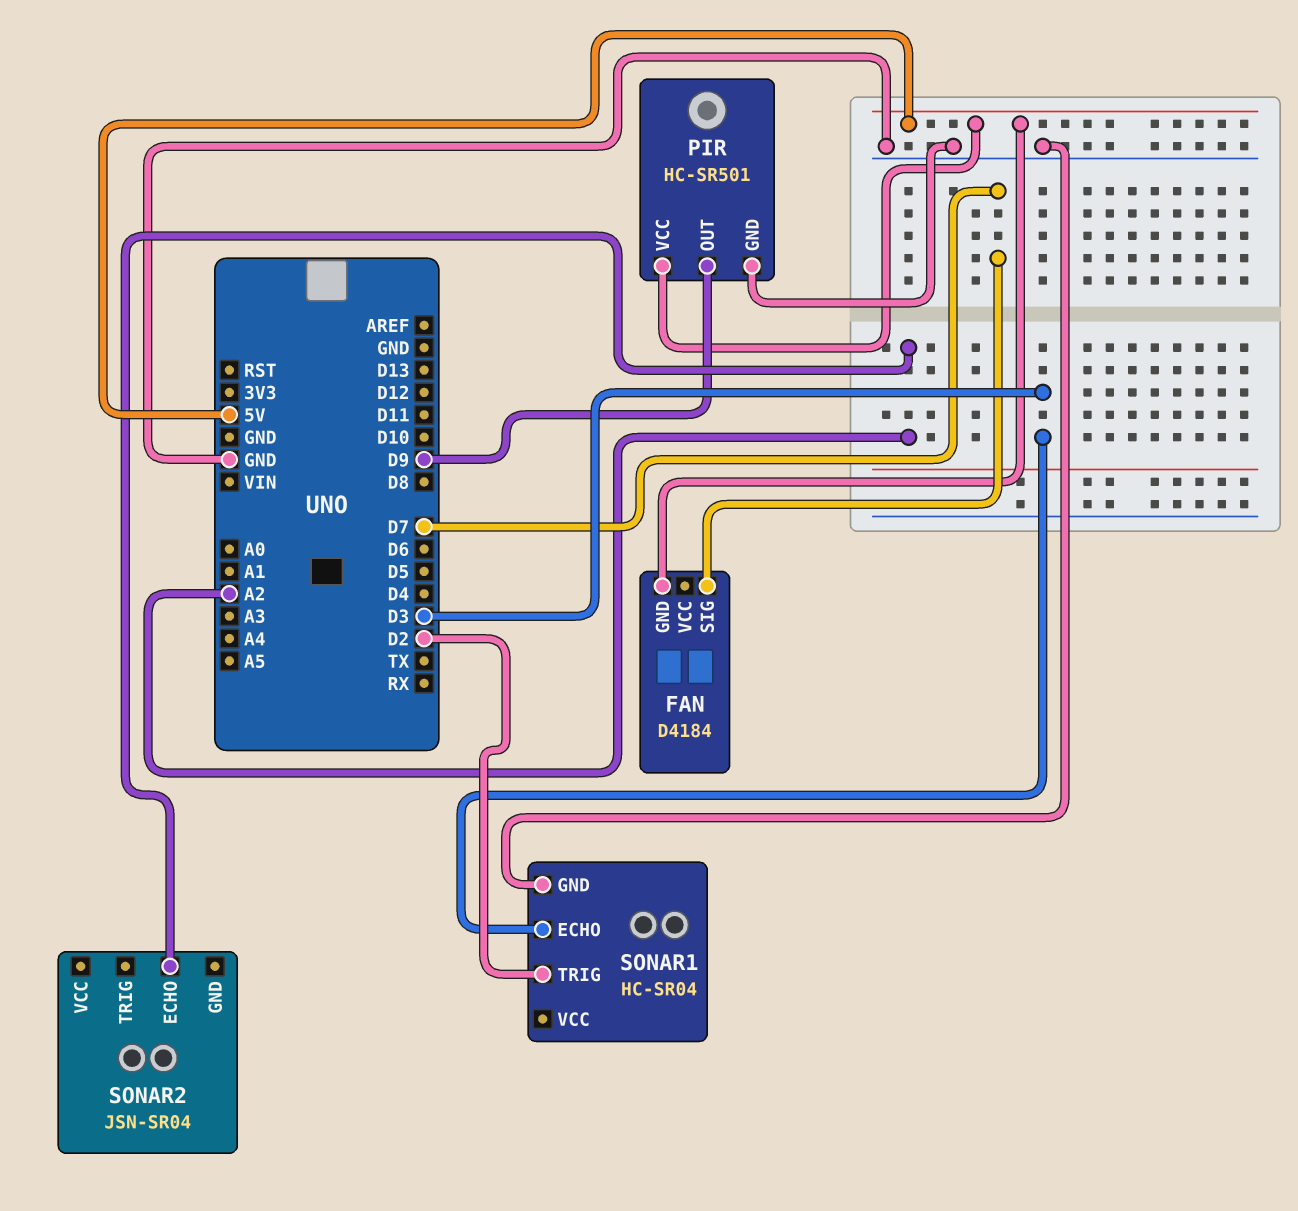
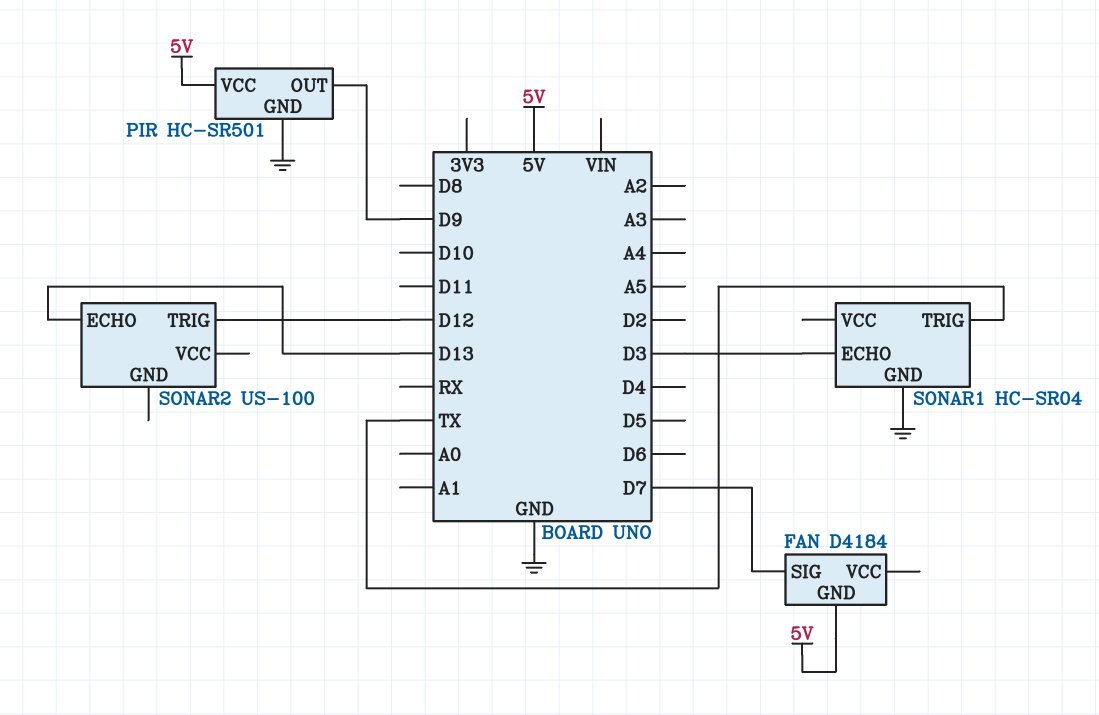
SONAR1 pin TRIG: D2 -> TX
SONAR2: JSN-SR04 -> US-100
SONAR2 pin ECHO: A2 -> D13
SONAR2 pin TRIG: none -> D12

